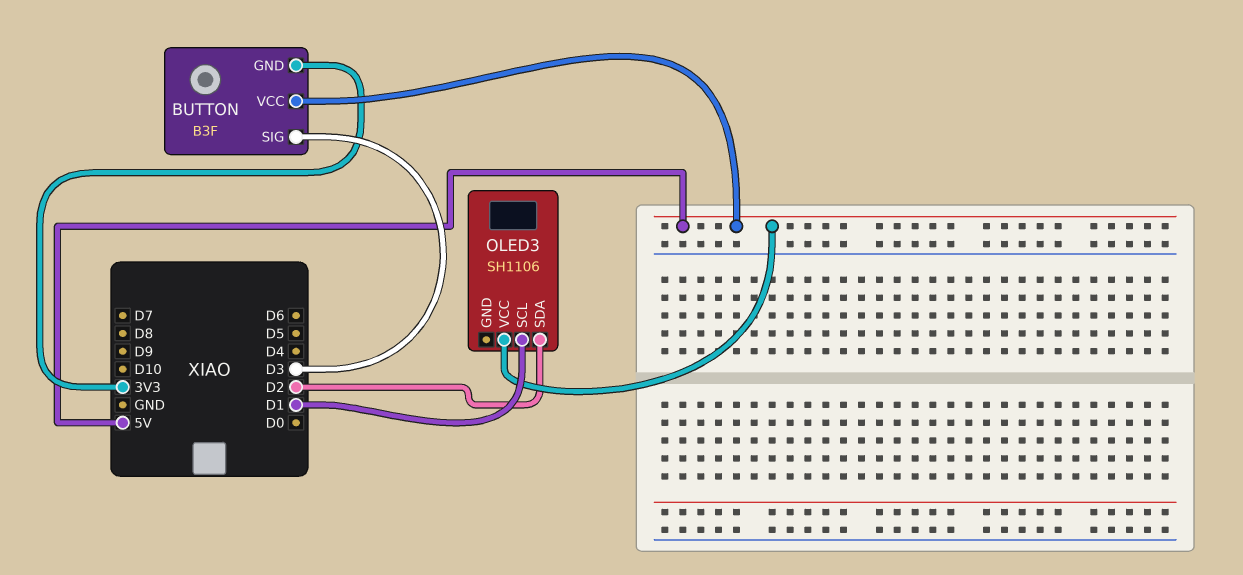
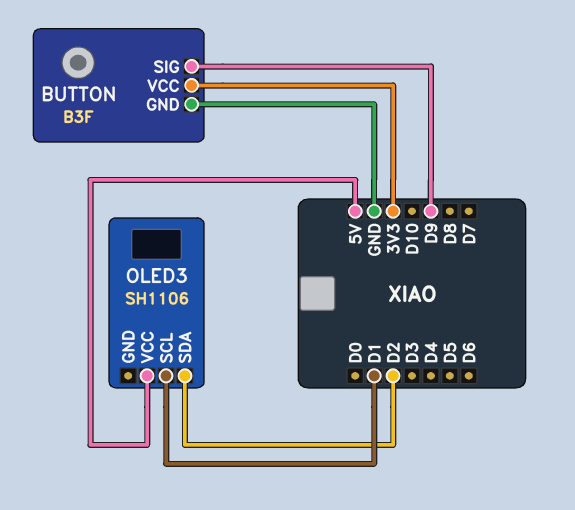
BUTTON pin GND: 3V3 -> GND
BUTTON pin SIG: D3 -> D9
BUTTON pin VCC: 5V -> 3V3

